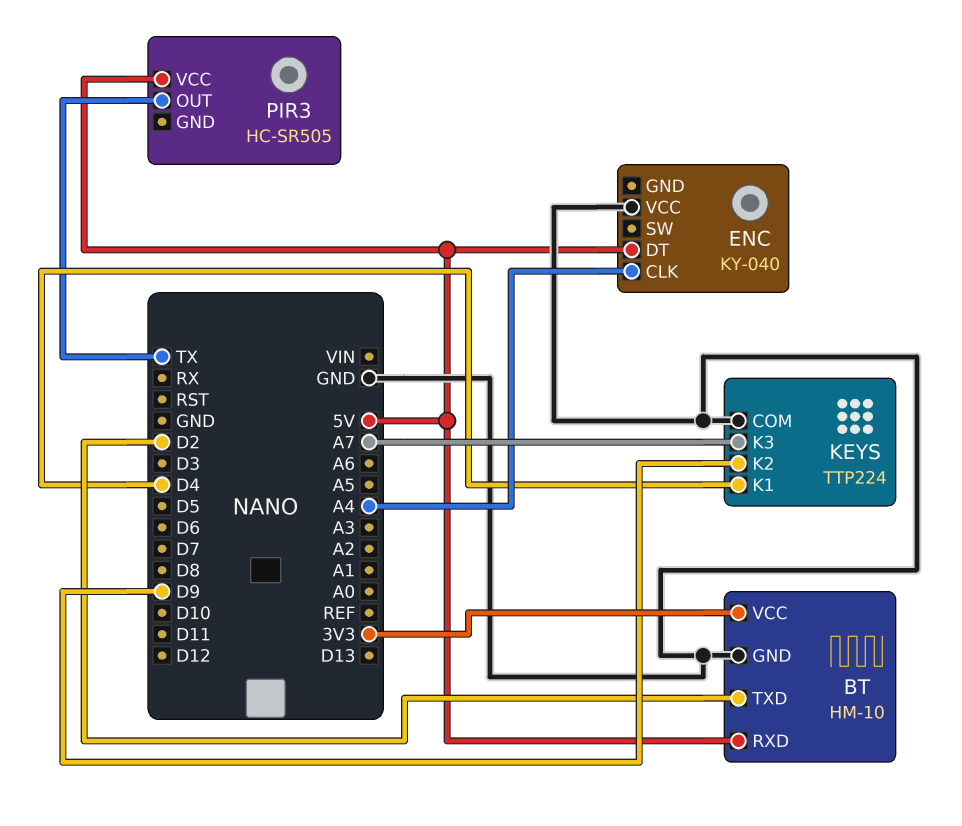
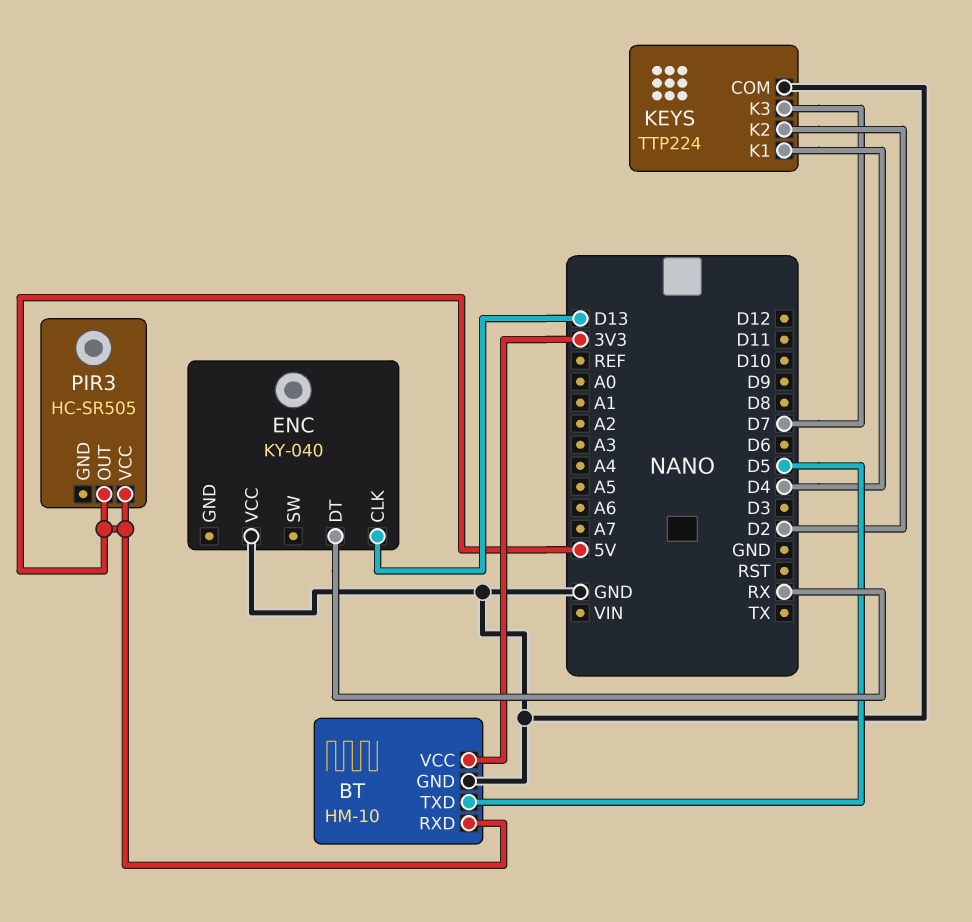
BT pin TXD: D2 -> D5
ENC pin CLK: A4 -> D13
ENC pin DT: 5V -> RX
KEYS pin K2: D9 -> D2
KEYS pin K3: A7 -> D7
PIR3 pin OUT: TX -> 5V

